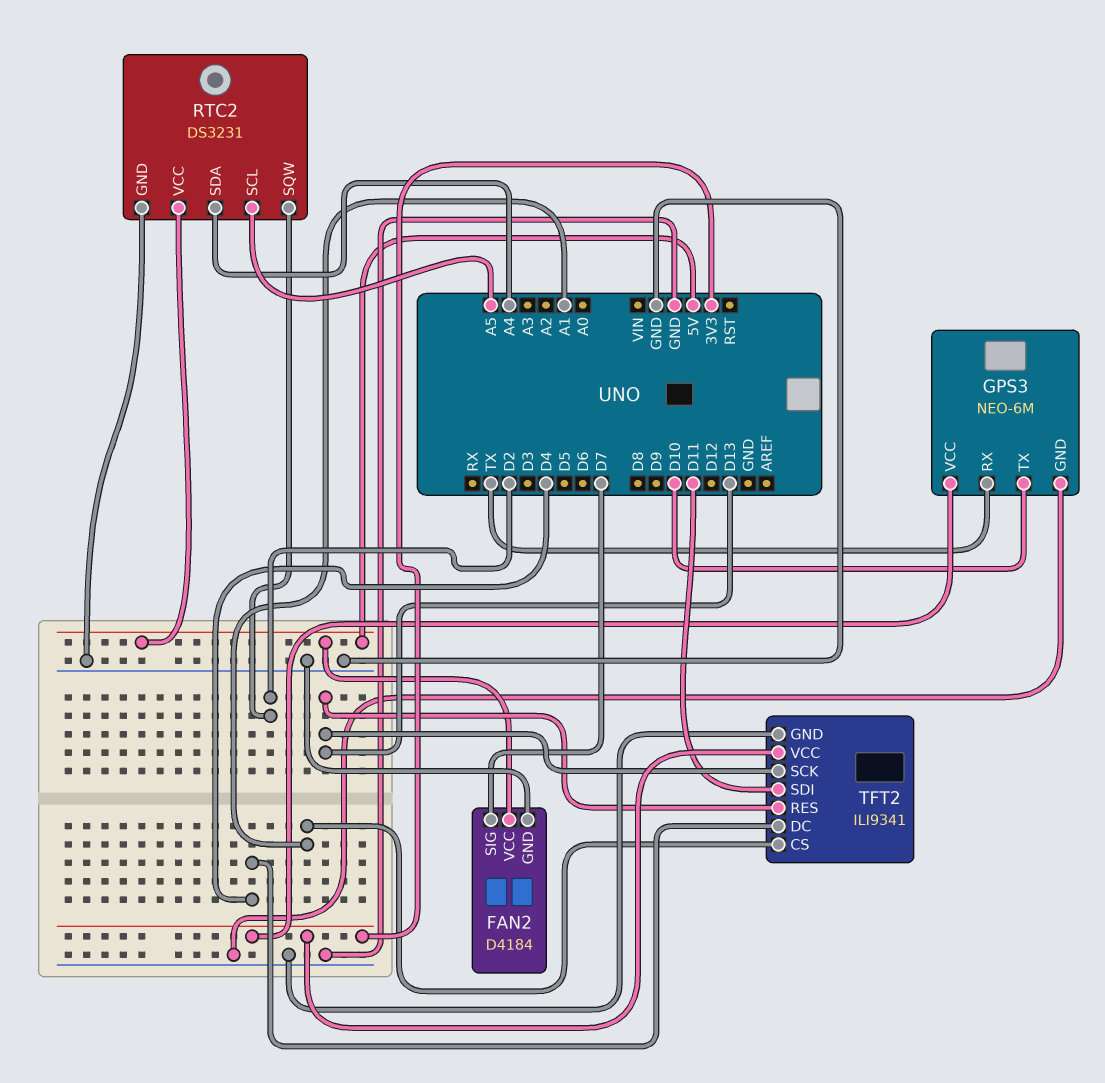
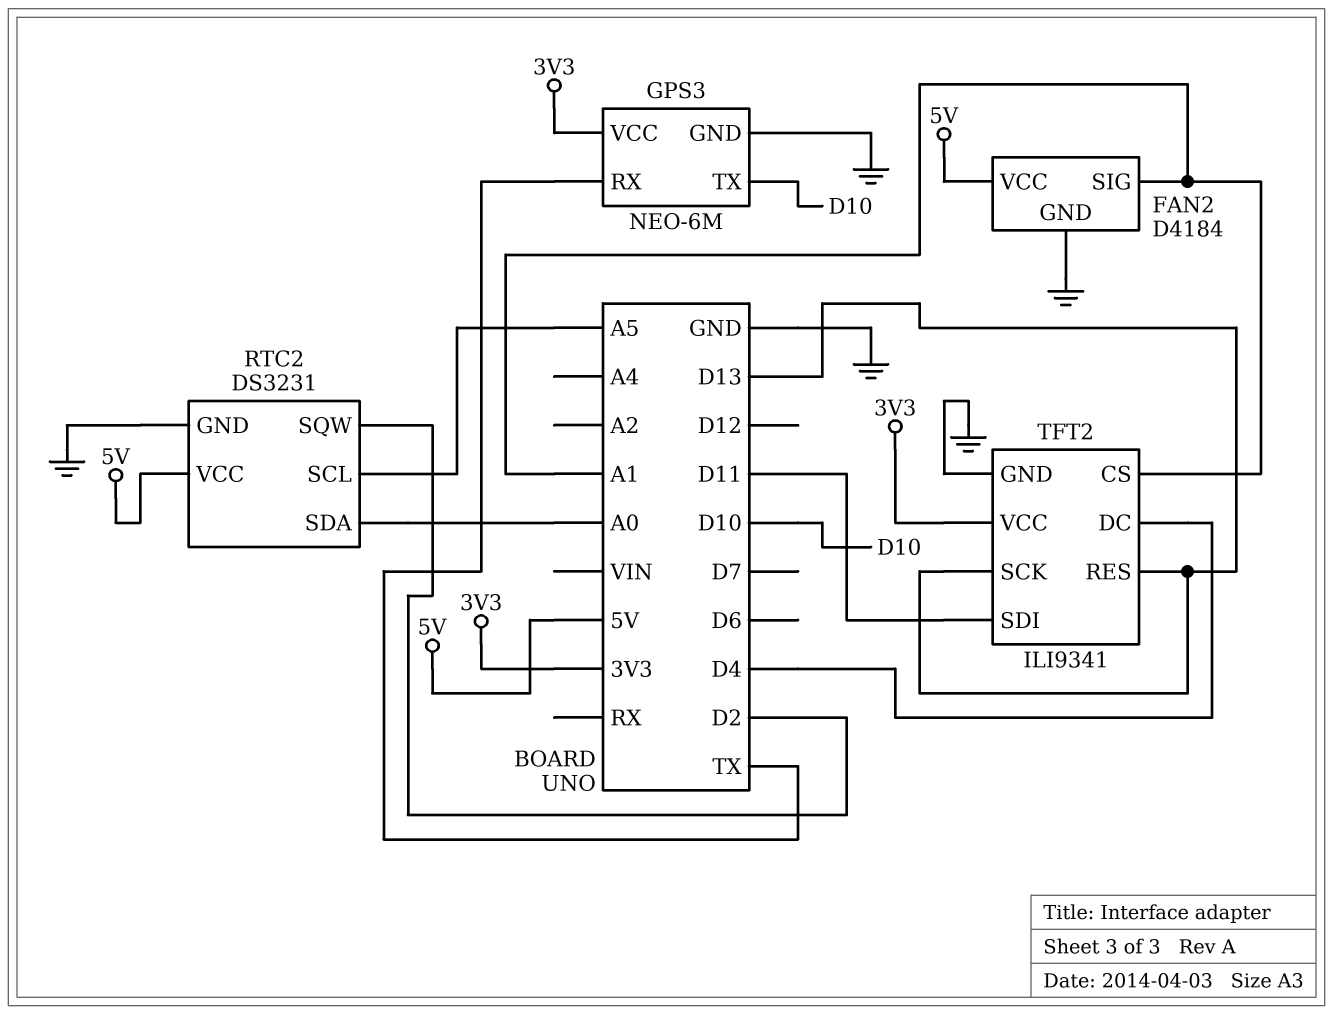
FAN2 pin SIG: D7 -> A1
RTC2 pin SDA: A4 -> A0

